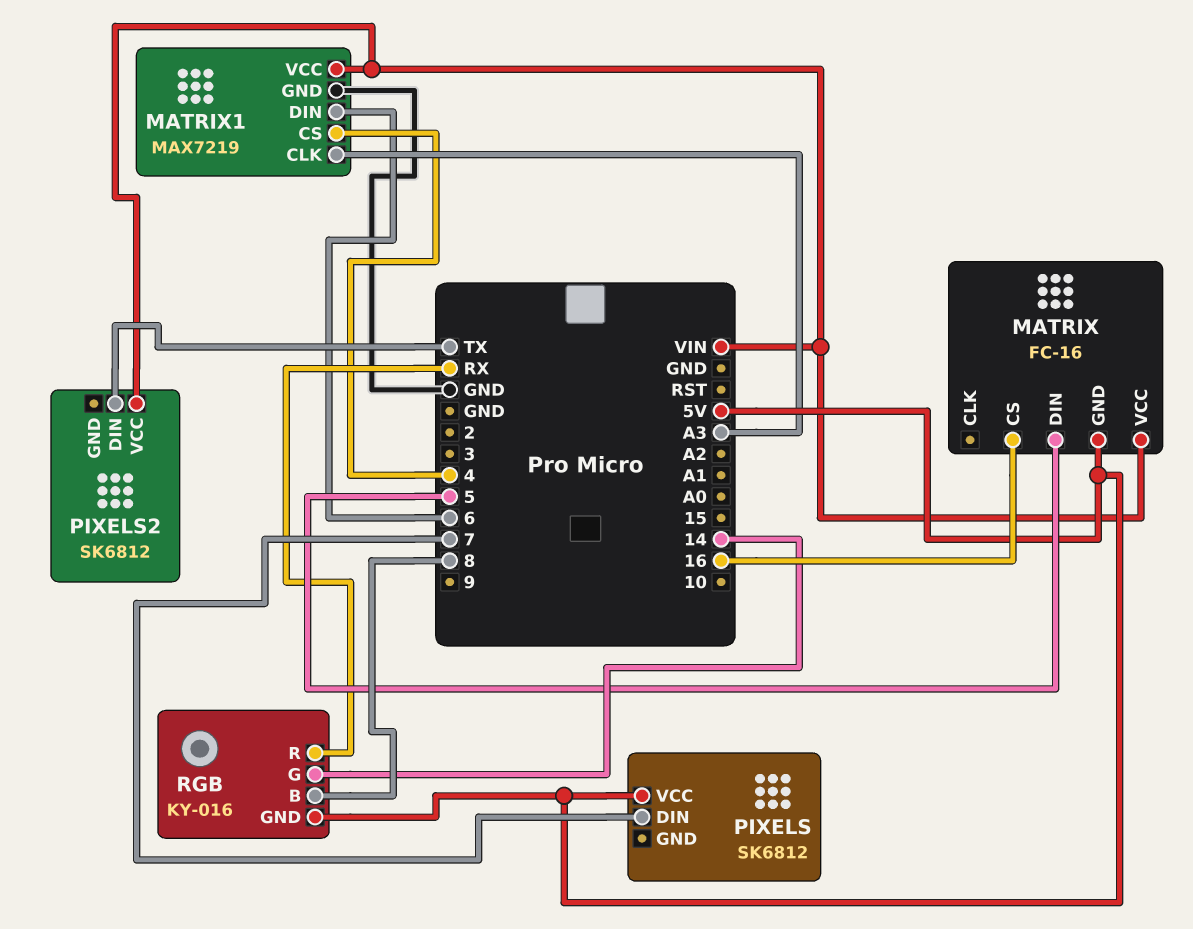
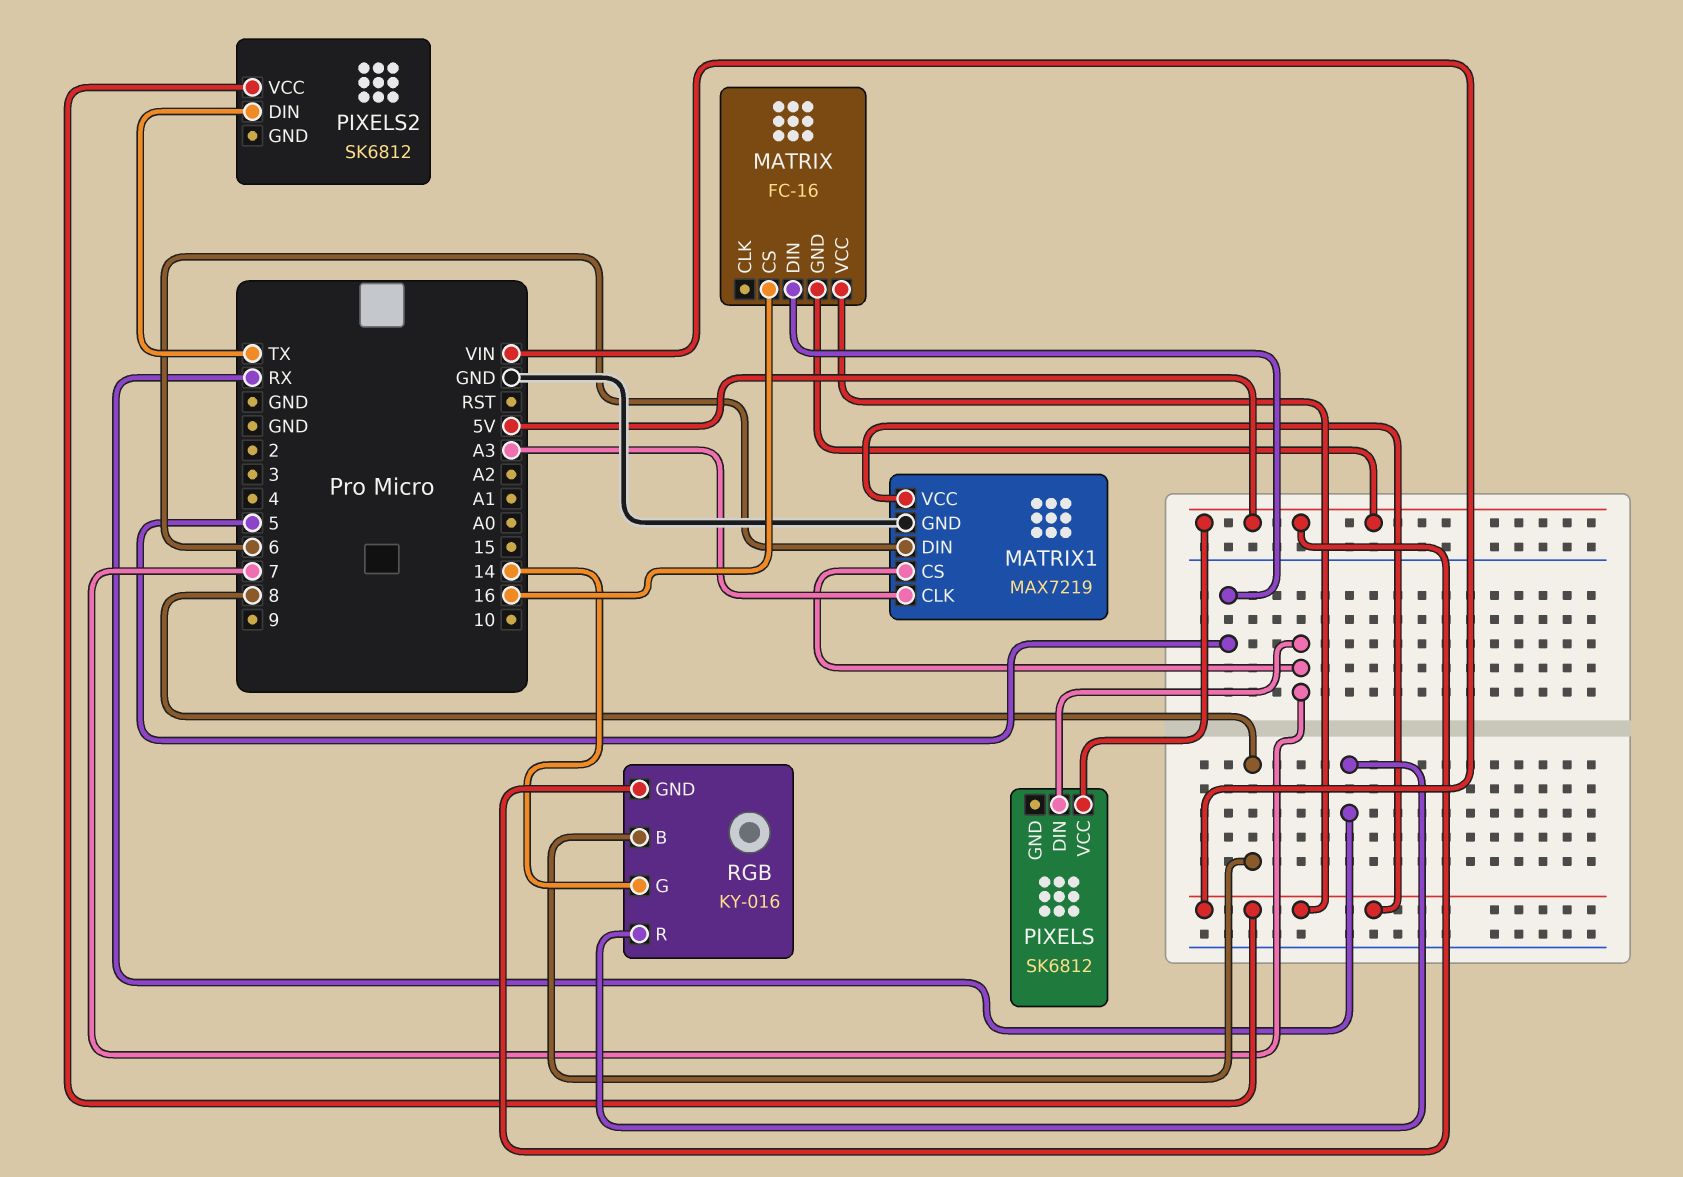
MATRIX1 pin CS: 4 -> 7

